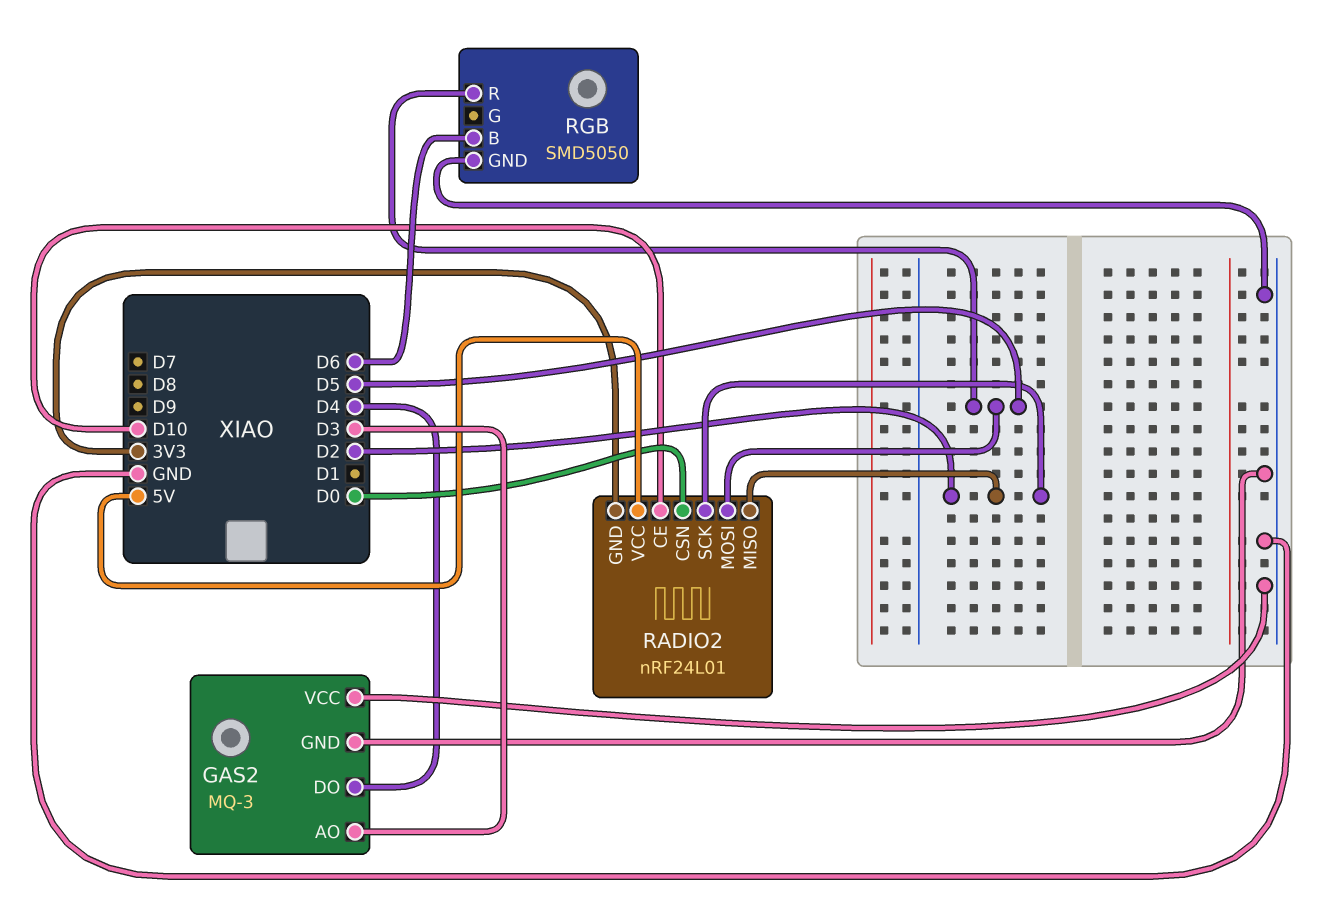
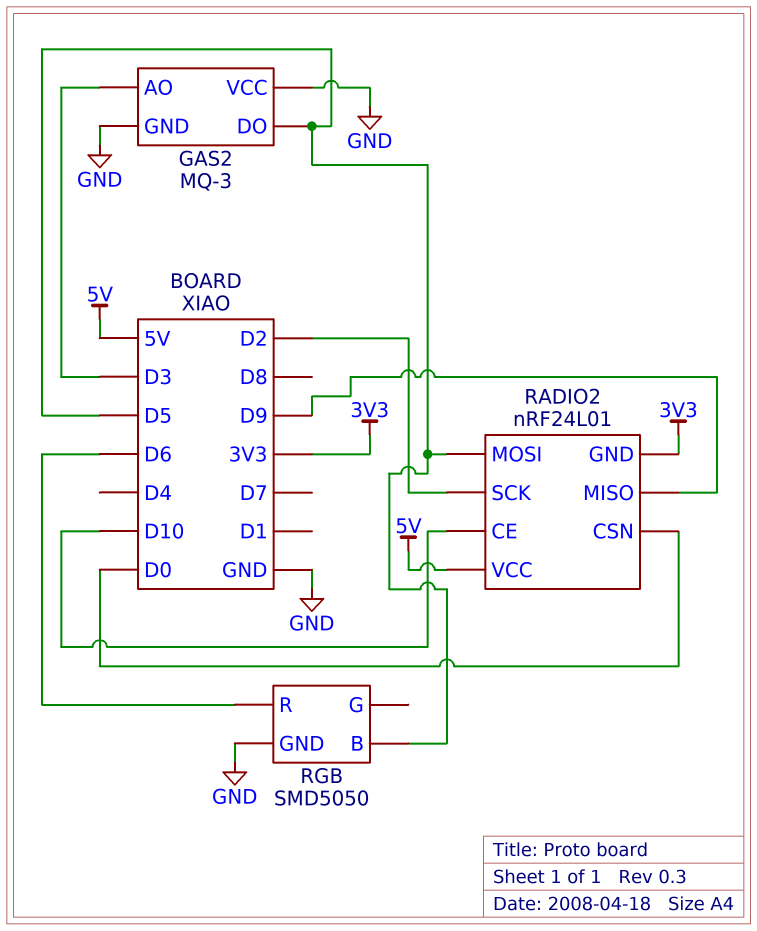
GAS2 pin DO: D4 -> D5
RADIO2 pin MISO: D2 -> D9
RGB pin B: D6 -> D5
RGB pin R: D5 -> D6

